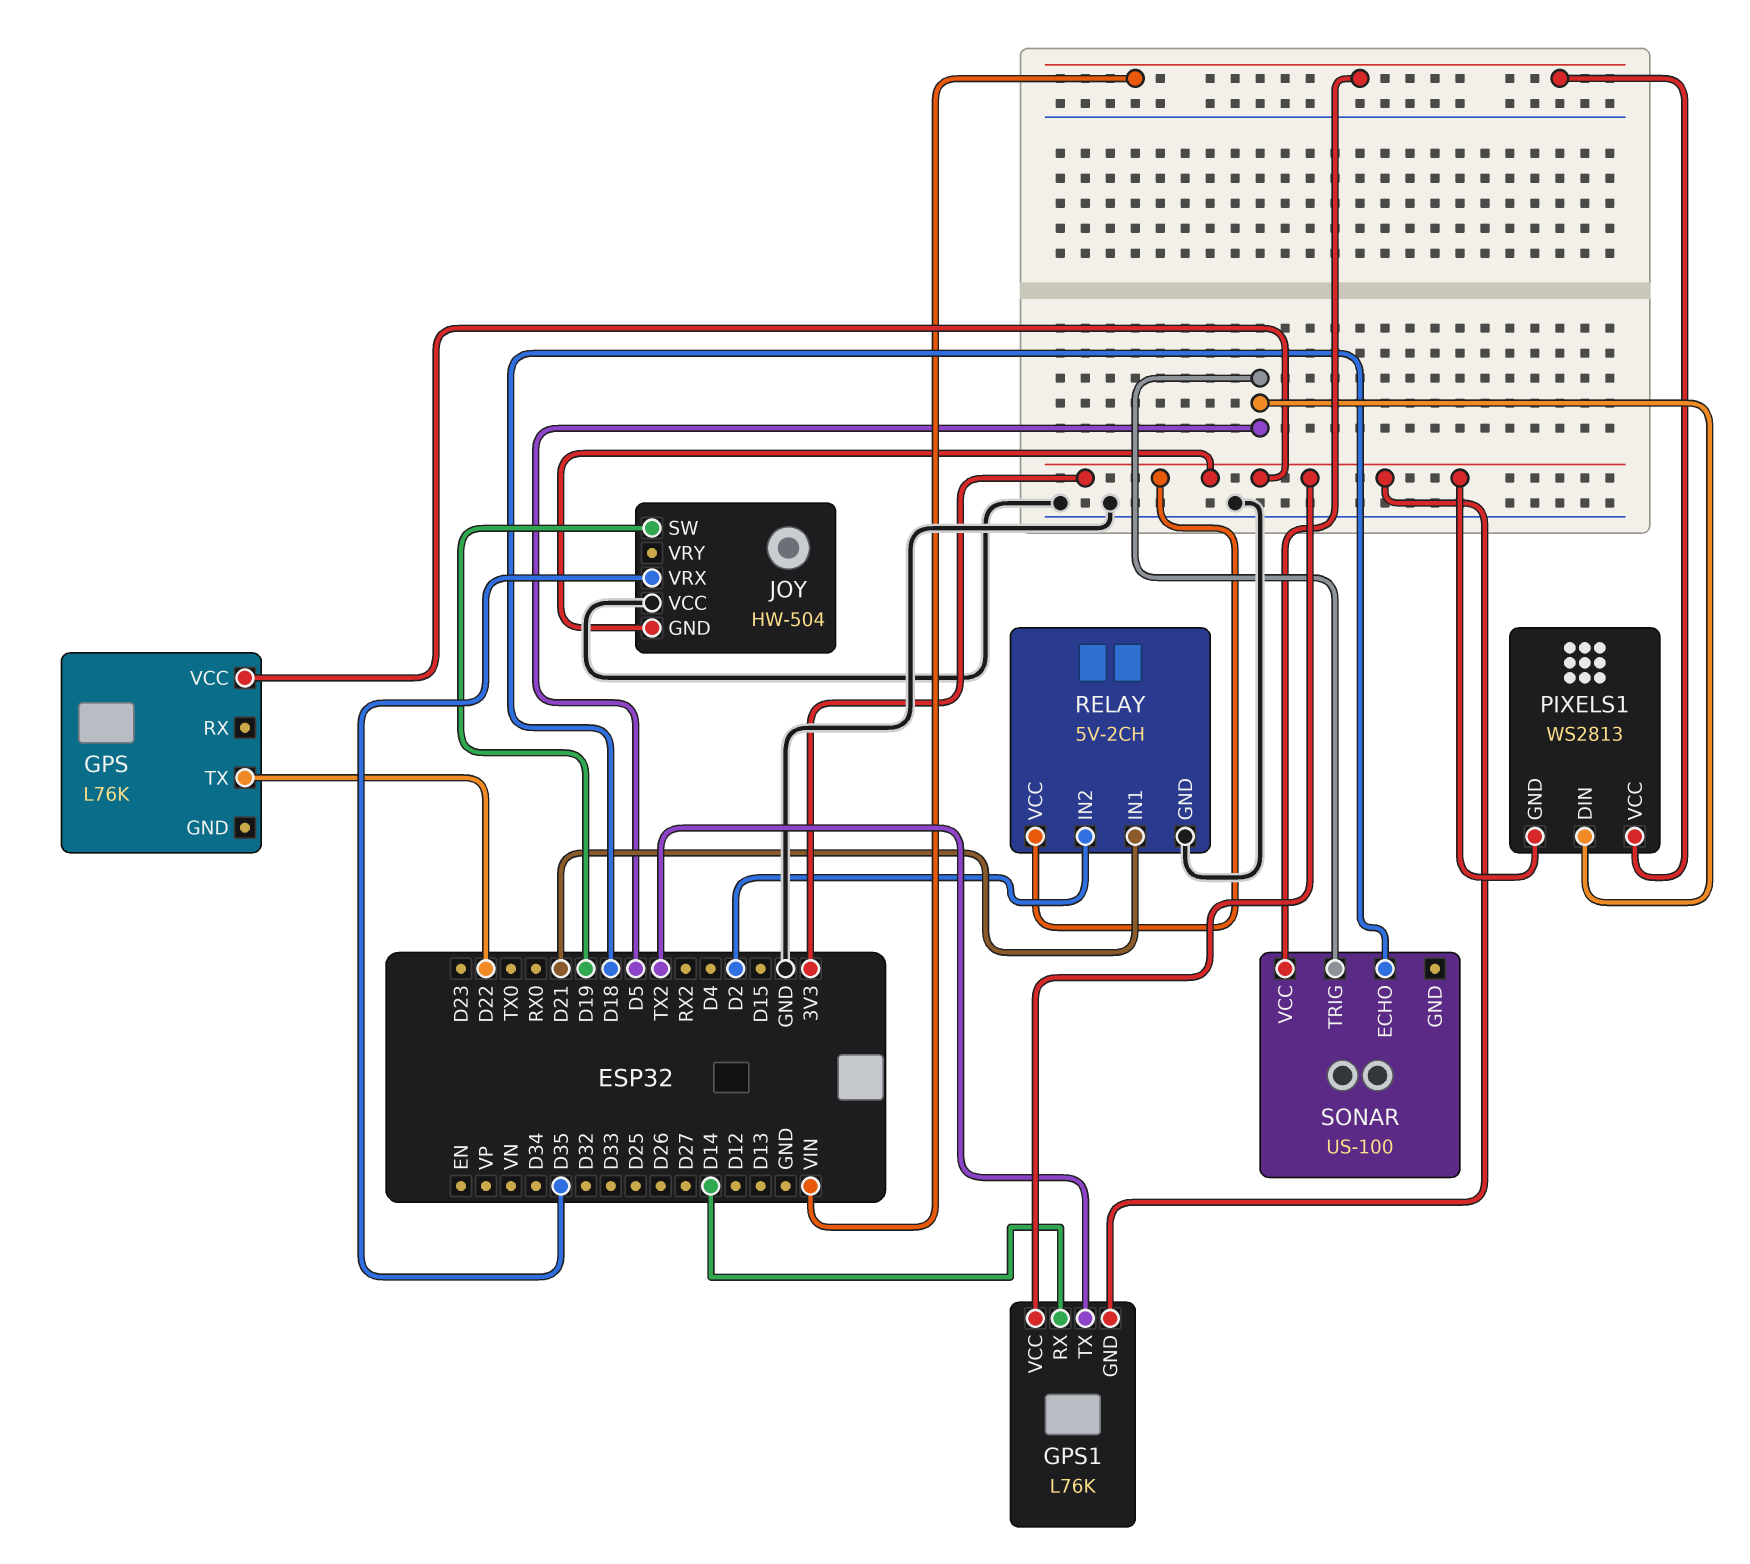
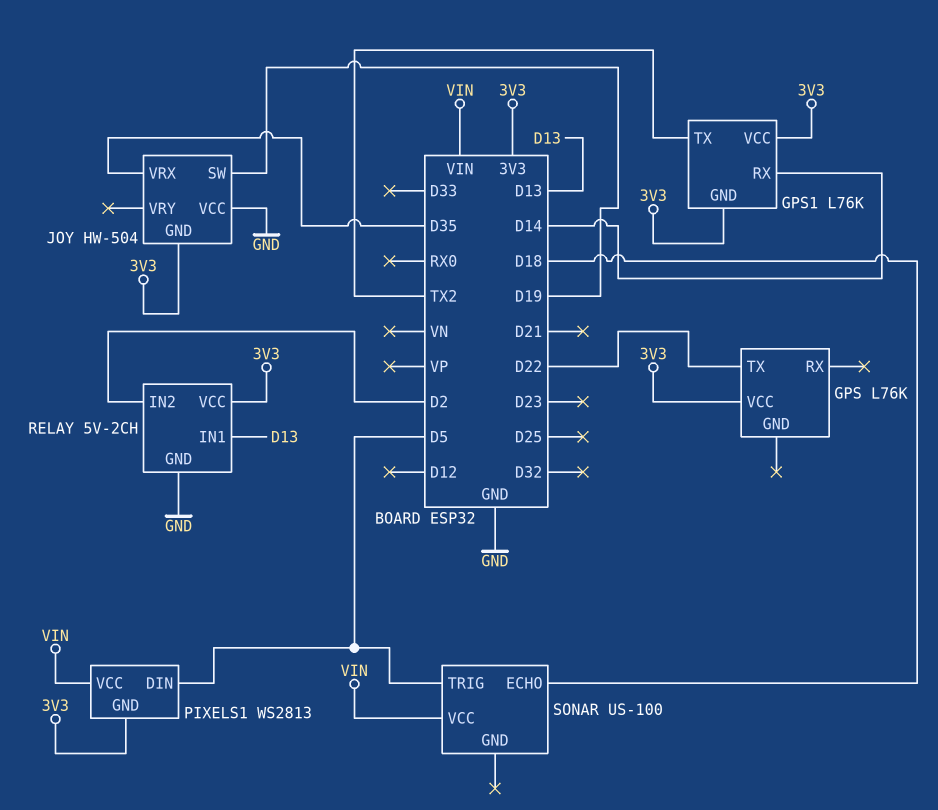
RELAY pin IN1: D21 -> D13

